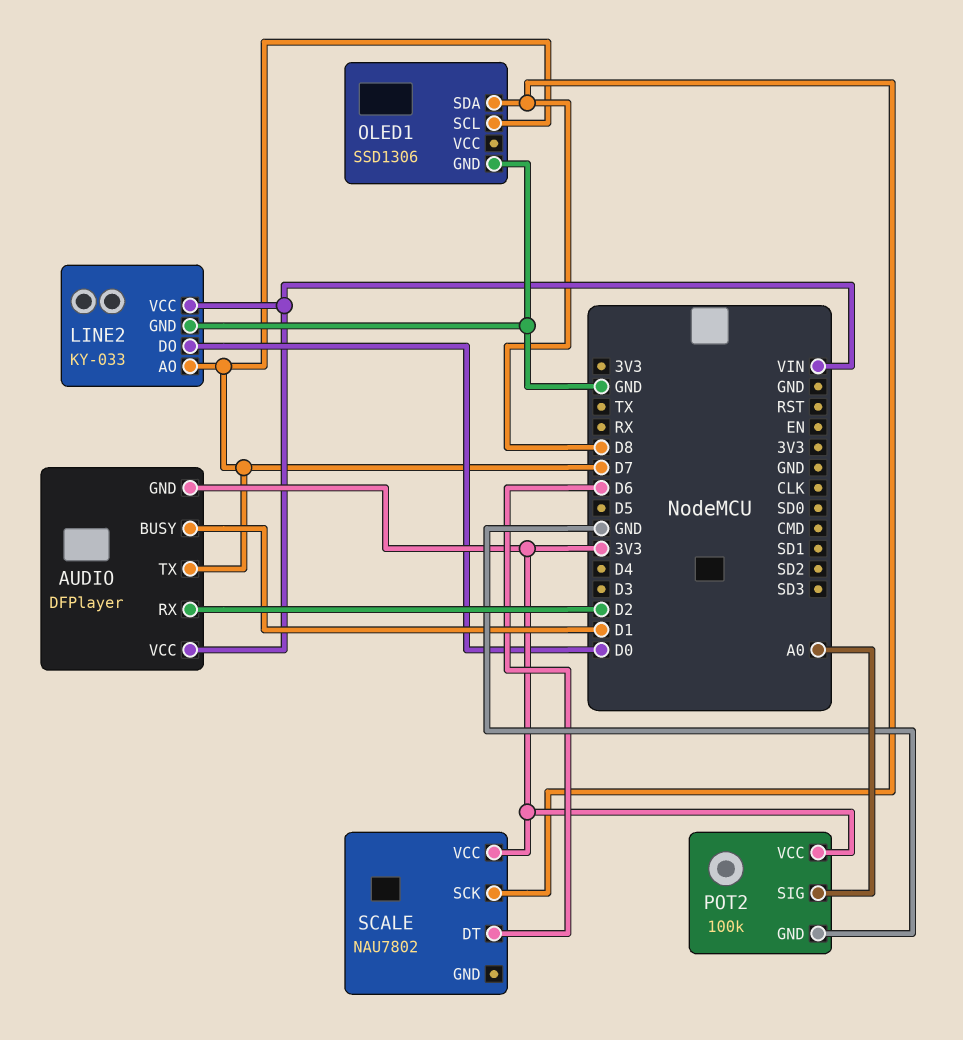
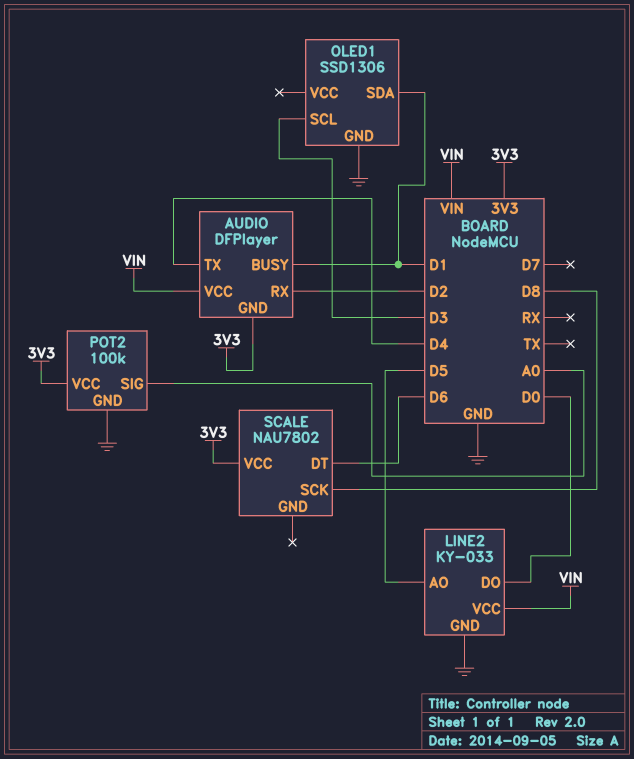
AUDIO pin TX: D7 -> D4
LINE2 pin AO: D7 -> D5
OLED1 pin SCL: D7 -> D3
OLED1 pin SDA: D8 -> D1

